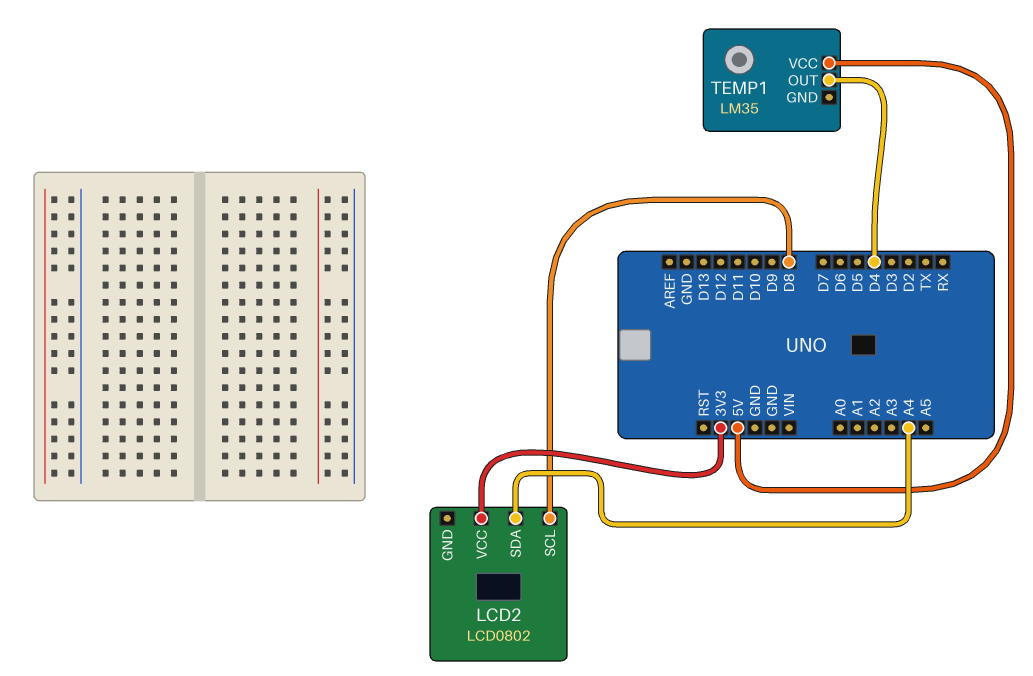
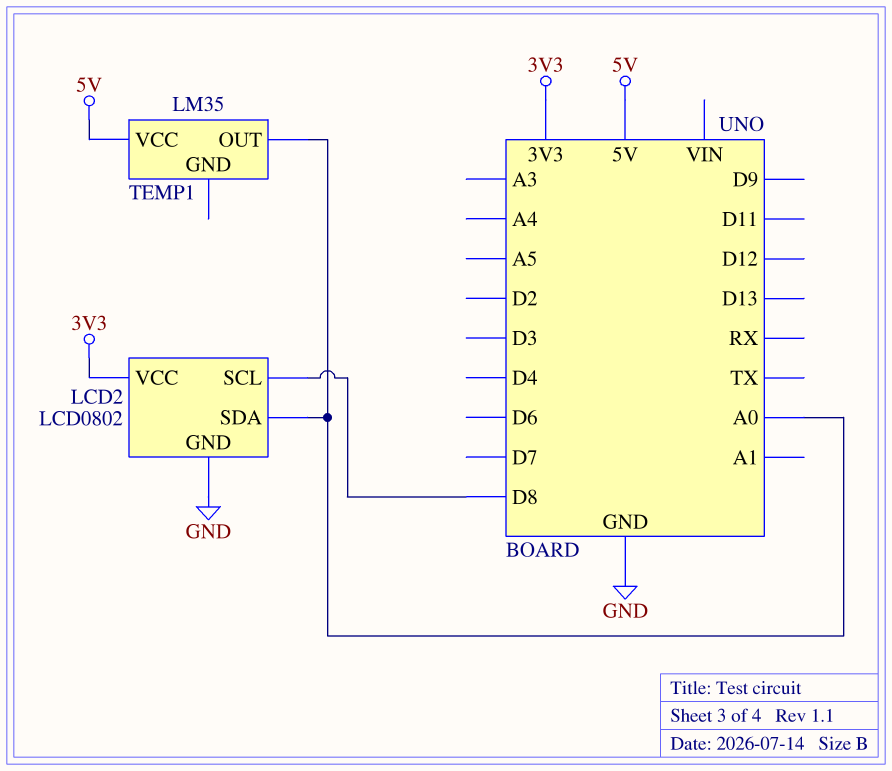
LCD2 pin GND: none -> GND
LCD2 pin SDA: A4 -> A0
TEMP1 pin OUT: D4 -> A0

